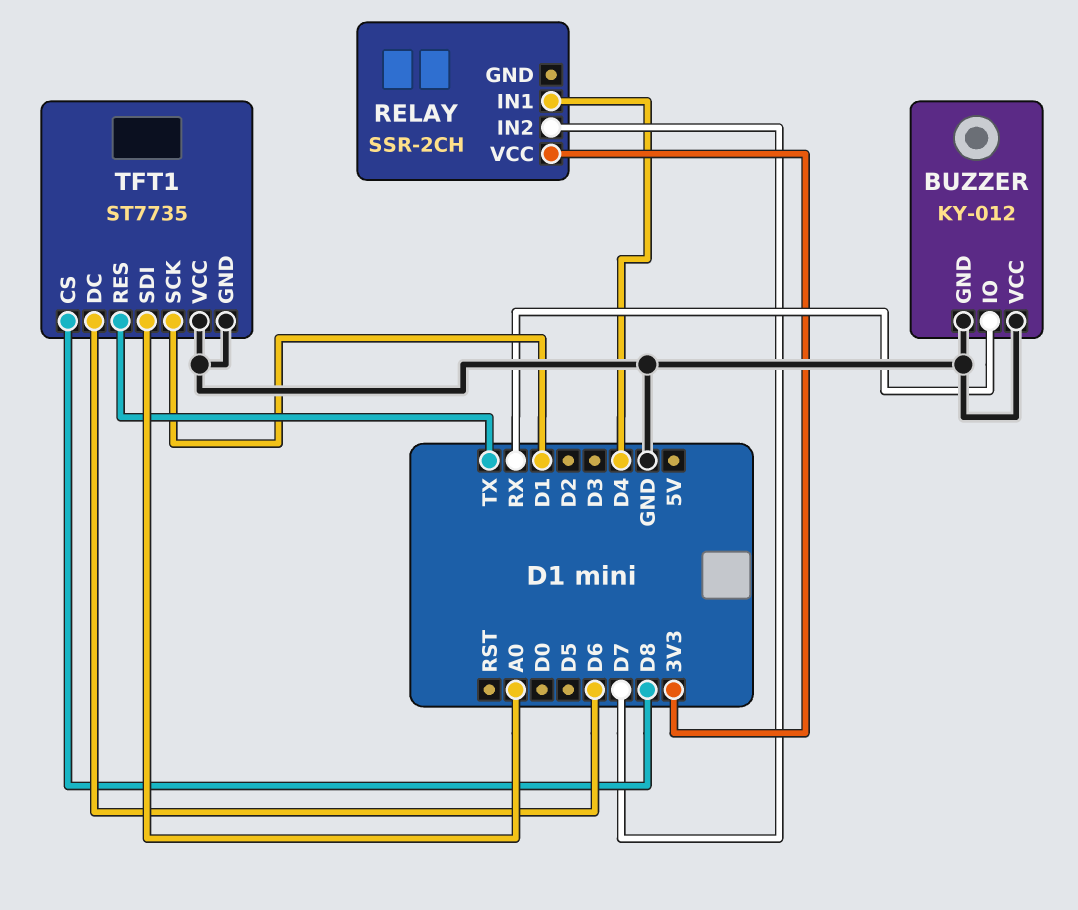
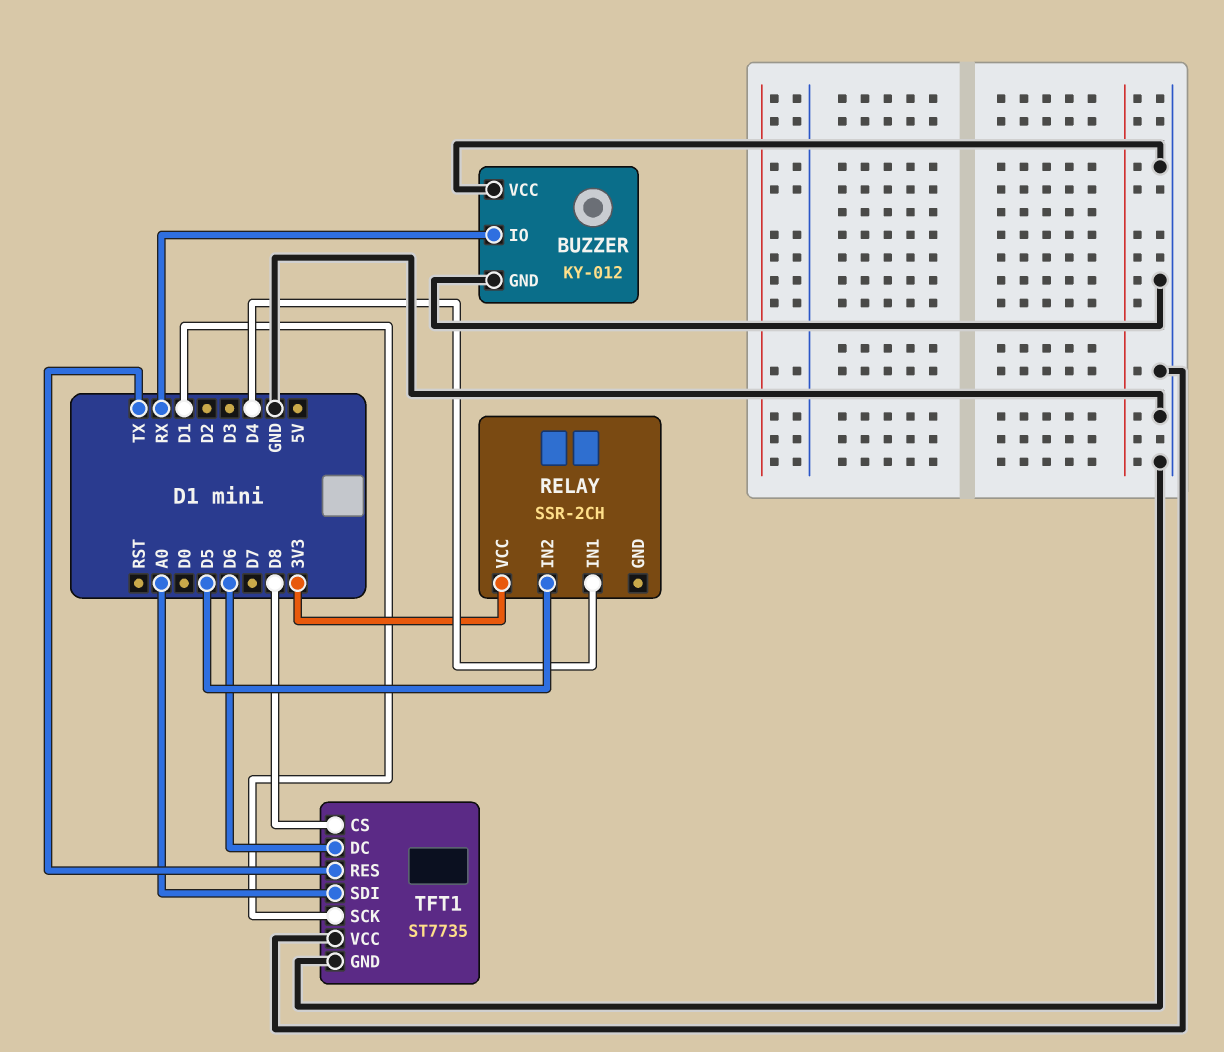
RELAY pin IN2: D7 -> D5

